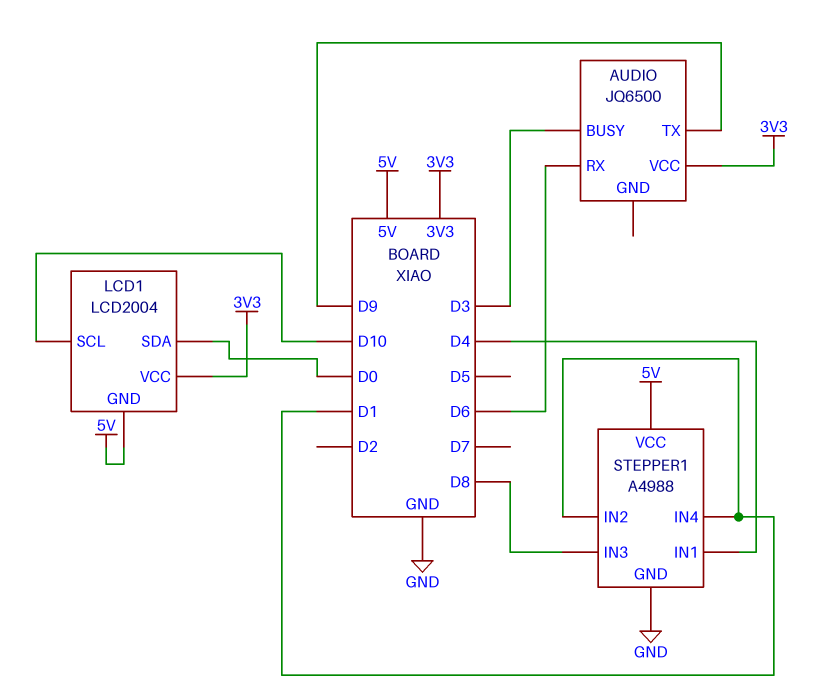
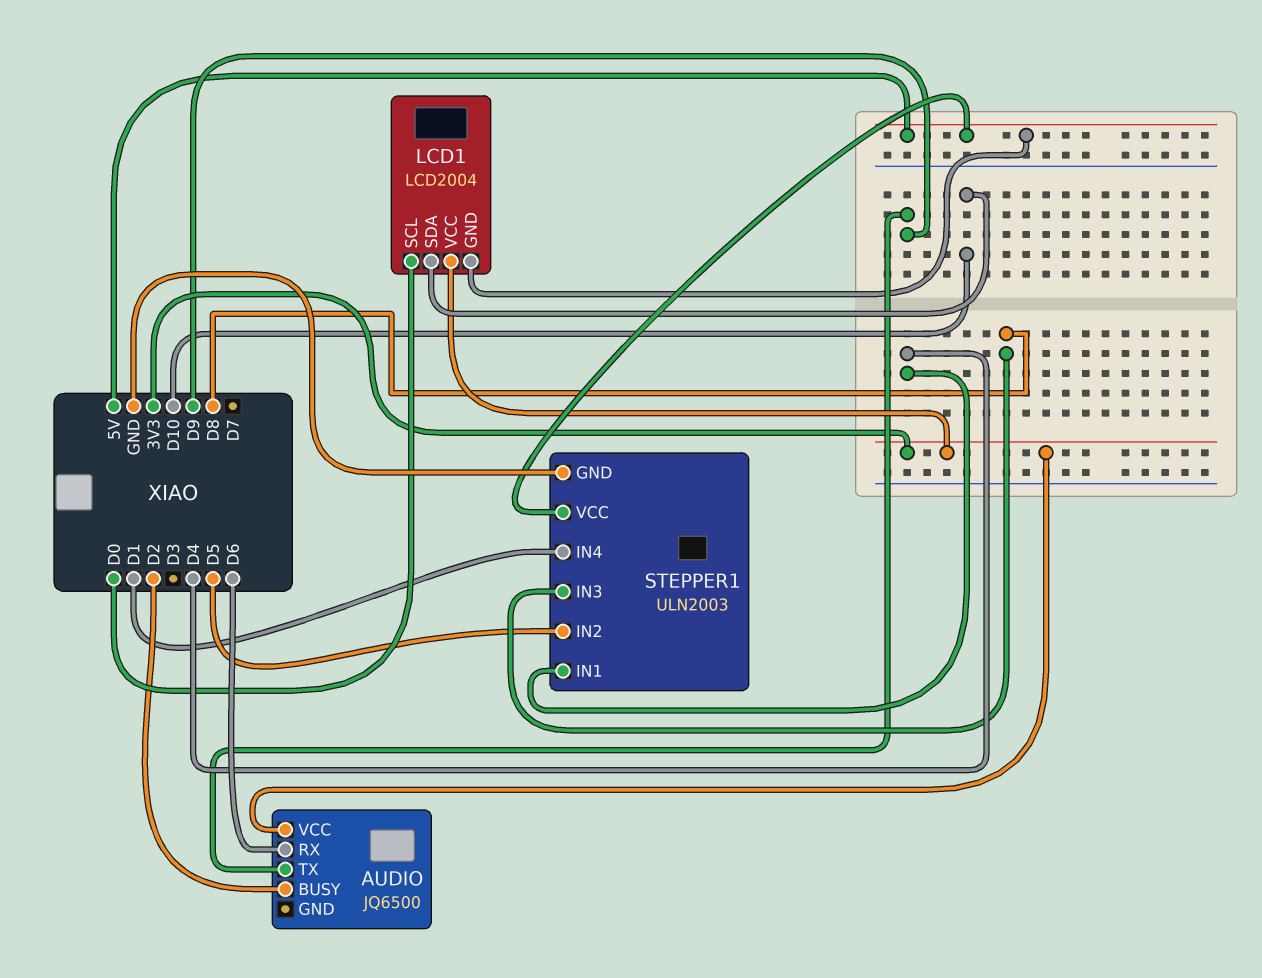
AUDIO pin BUSY: D3 -> D2
LCD1 pin SCL: D10 -> D0
LCD1 pin SDA: D0 -> D10
STEPPER1: A4988 -> ULN2003
STEPPER1 pin IN2: D1 -> D5

